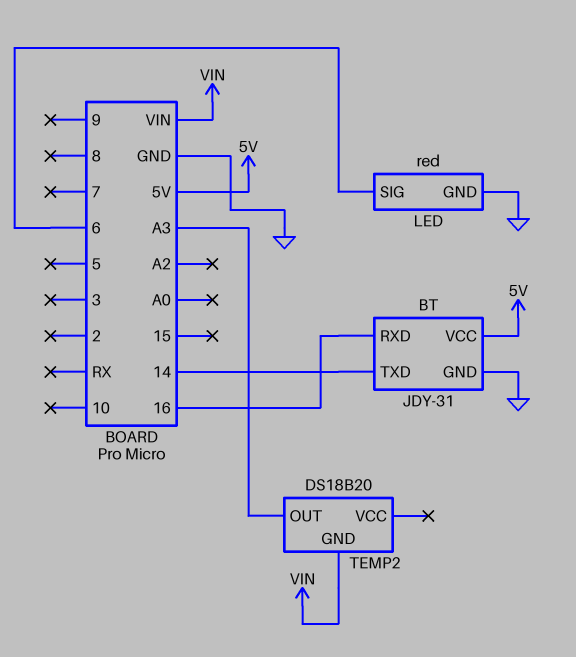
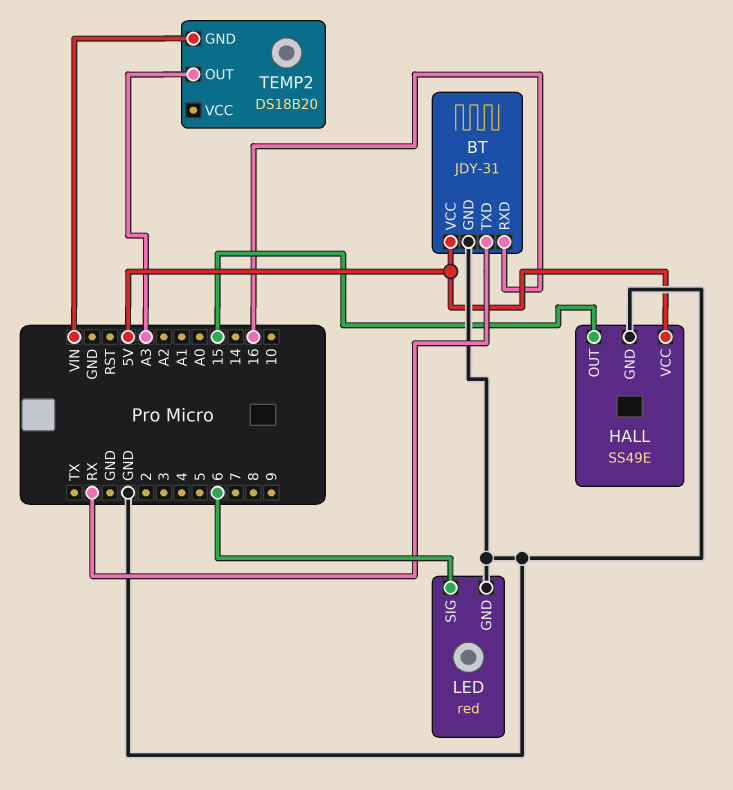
BT pin TXD: 14 -> RX
HALL: none -> SS49E
HALL pin GND: none -> GND
HALL pin OUT: none -> 15
HALL pin VCC: none -> 5V

